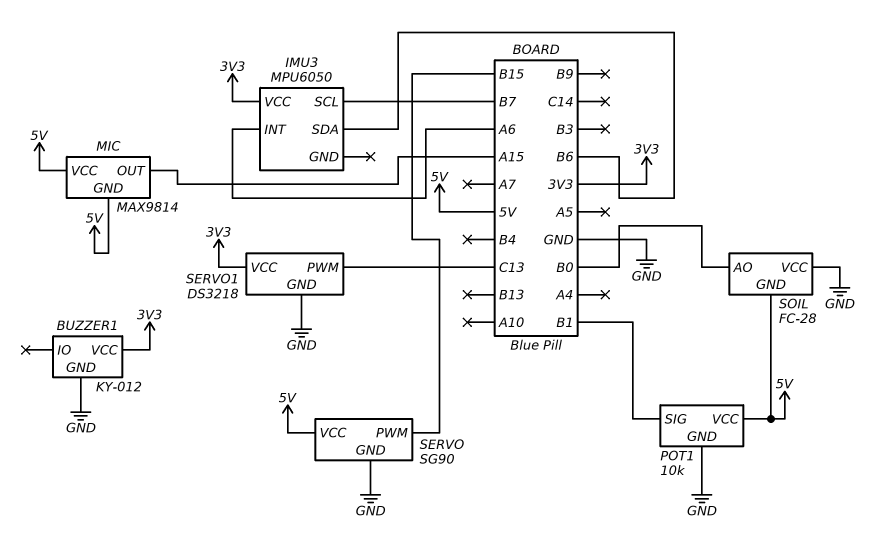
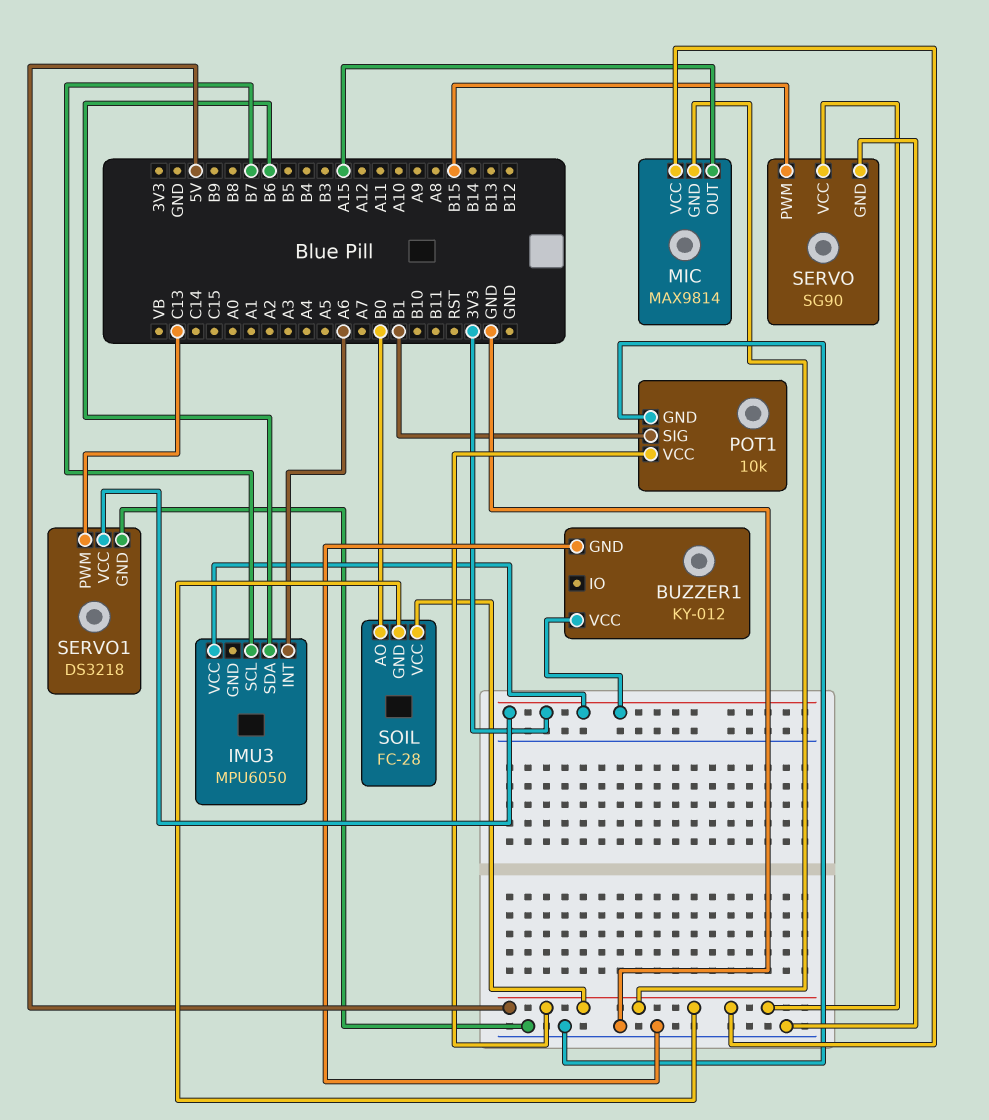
SOIL pin VCC: GND -> 5V

